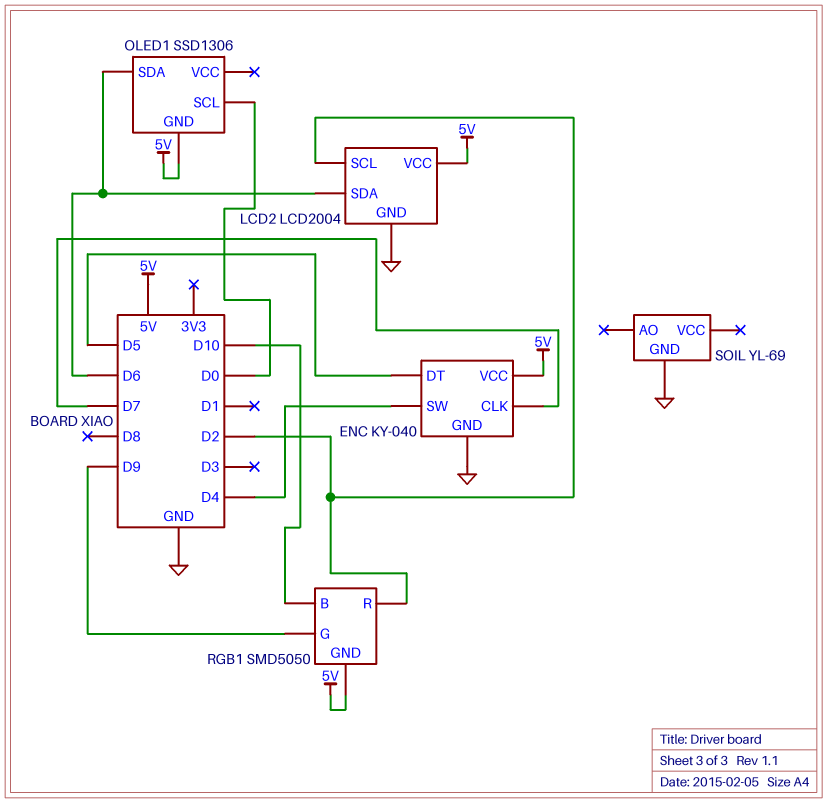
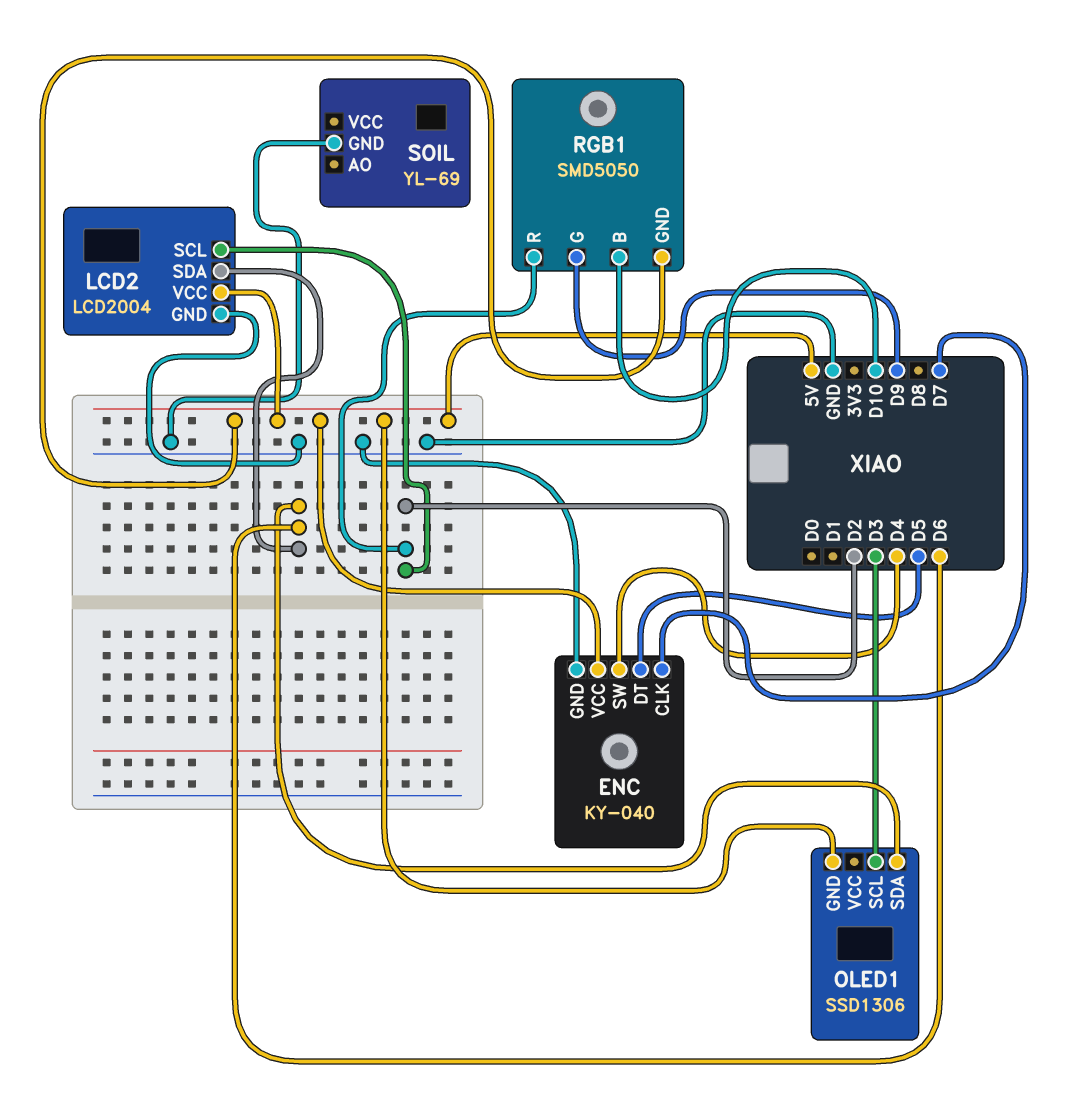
OLED1 pin SCL: D0 -> D3

